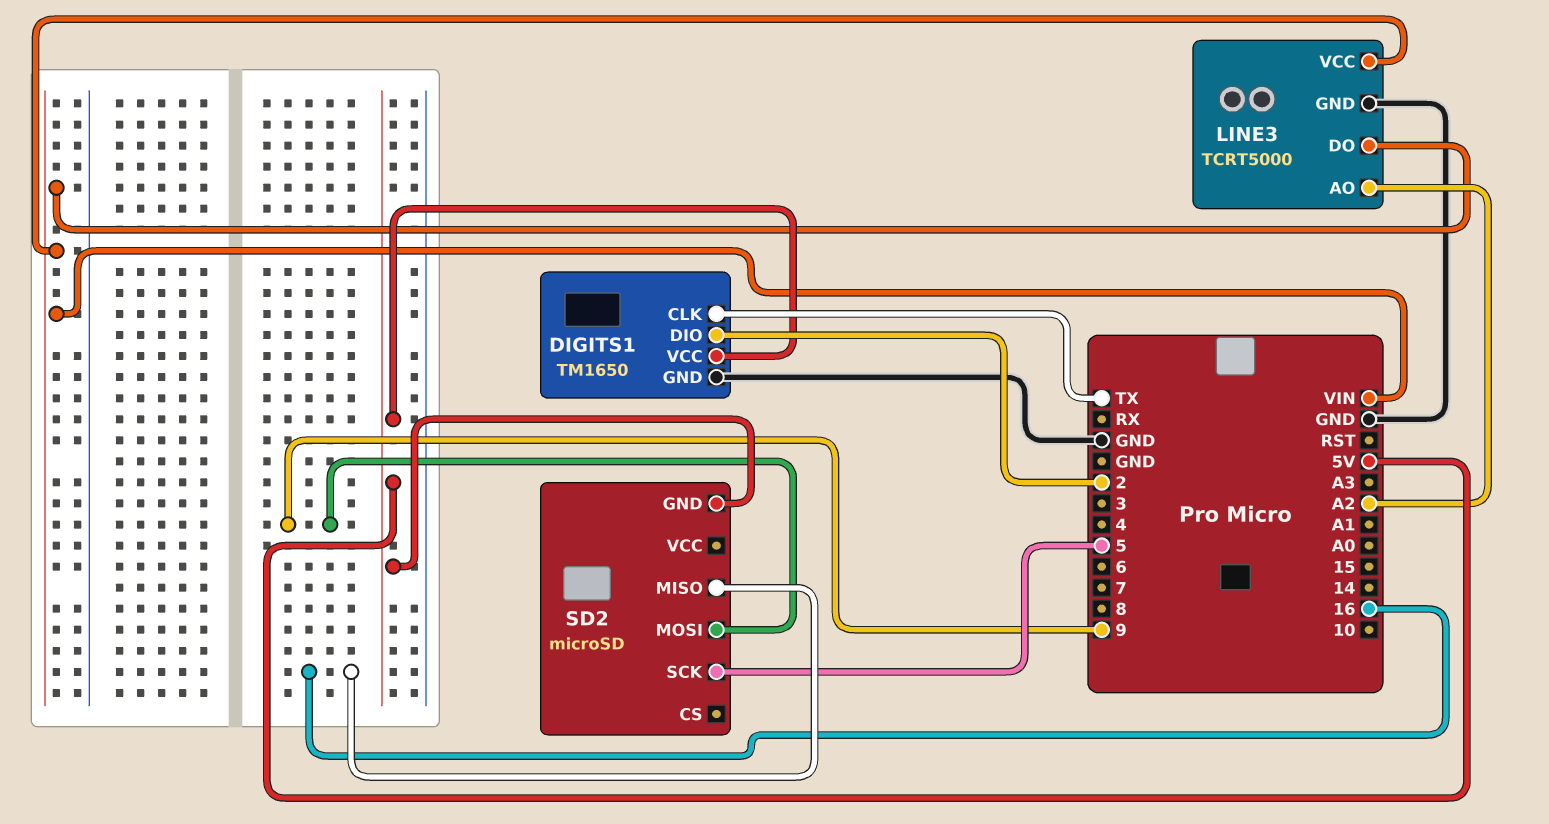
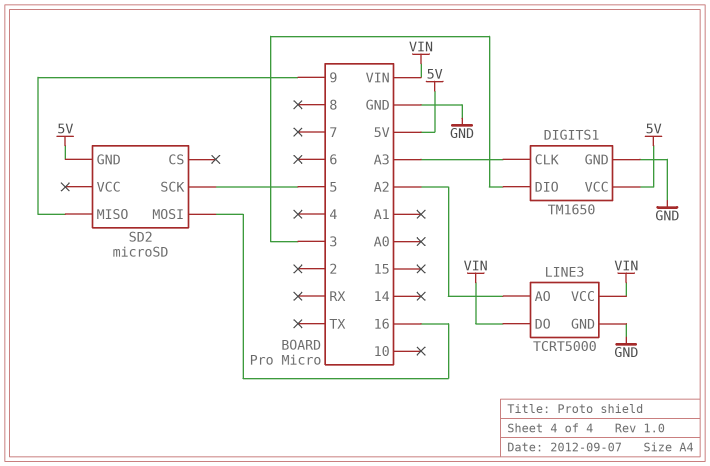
DIGITS1 pin CLK: TX -> A3
DIGITS1 pin DIO: 2 -> 3
SD2 pin MISO: 16 -> 9
SD2 pin MOSI: 9 -> 16

